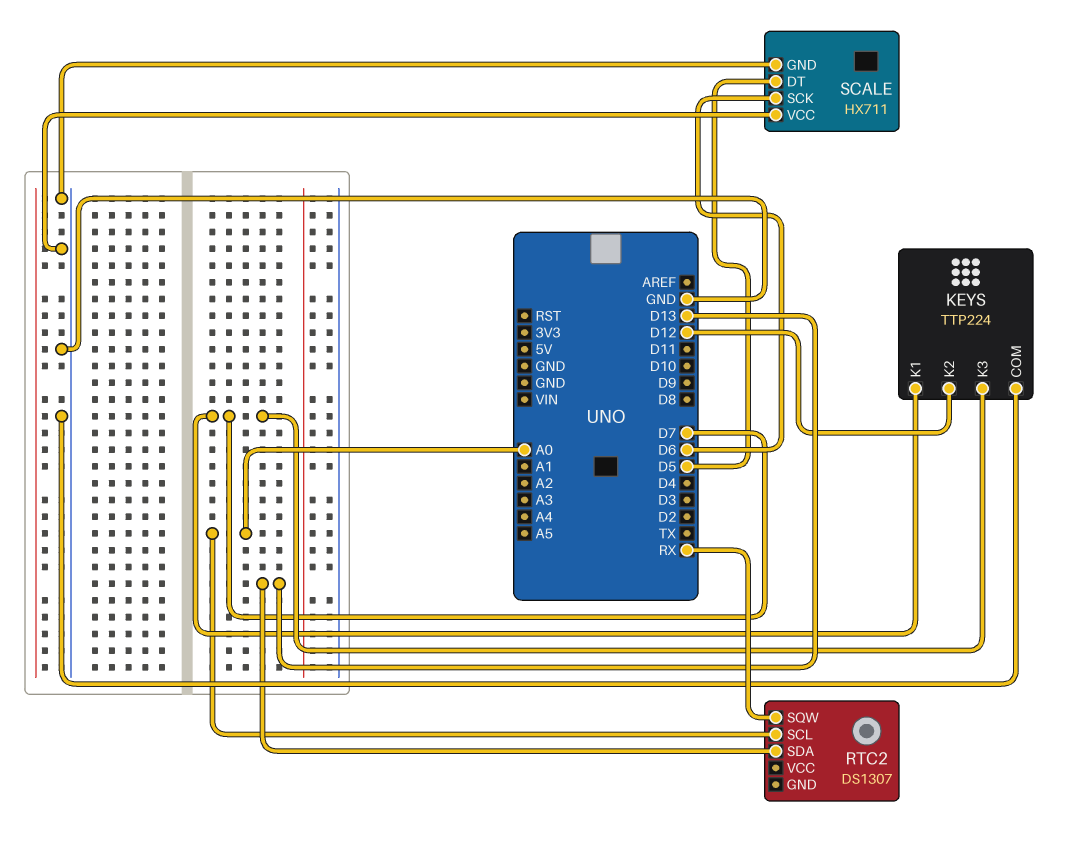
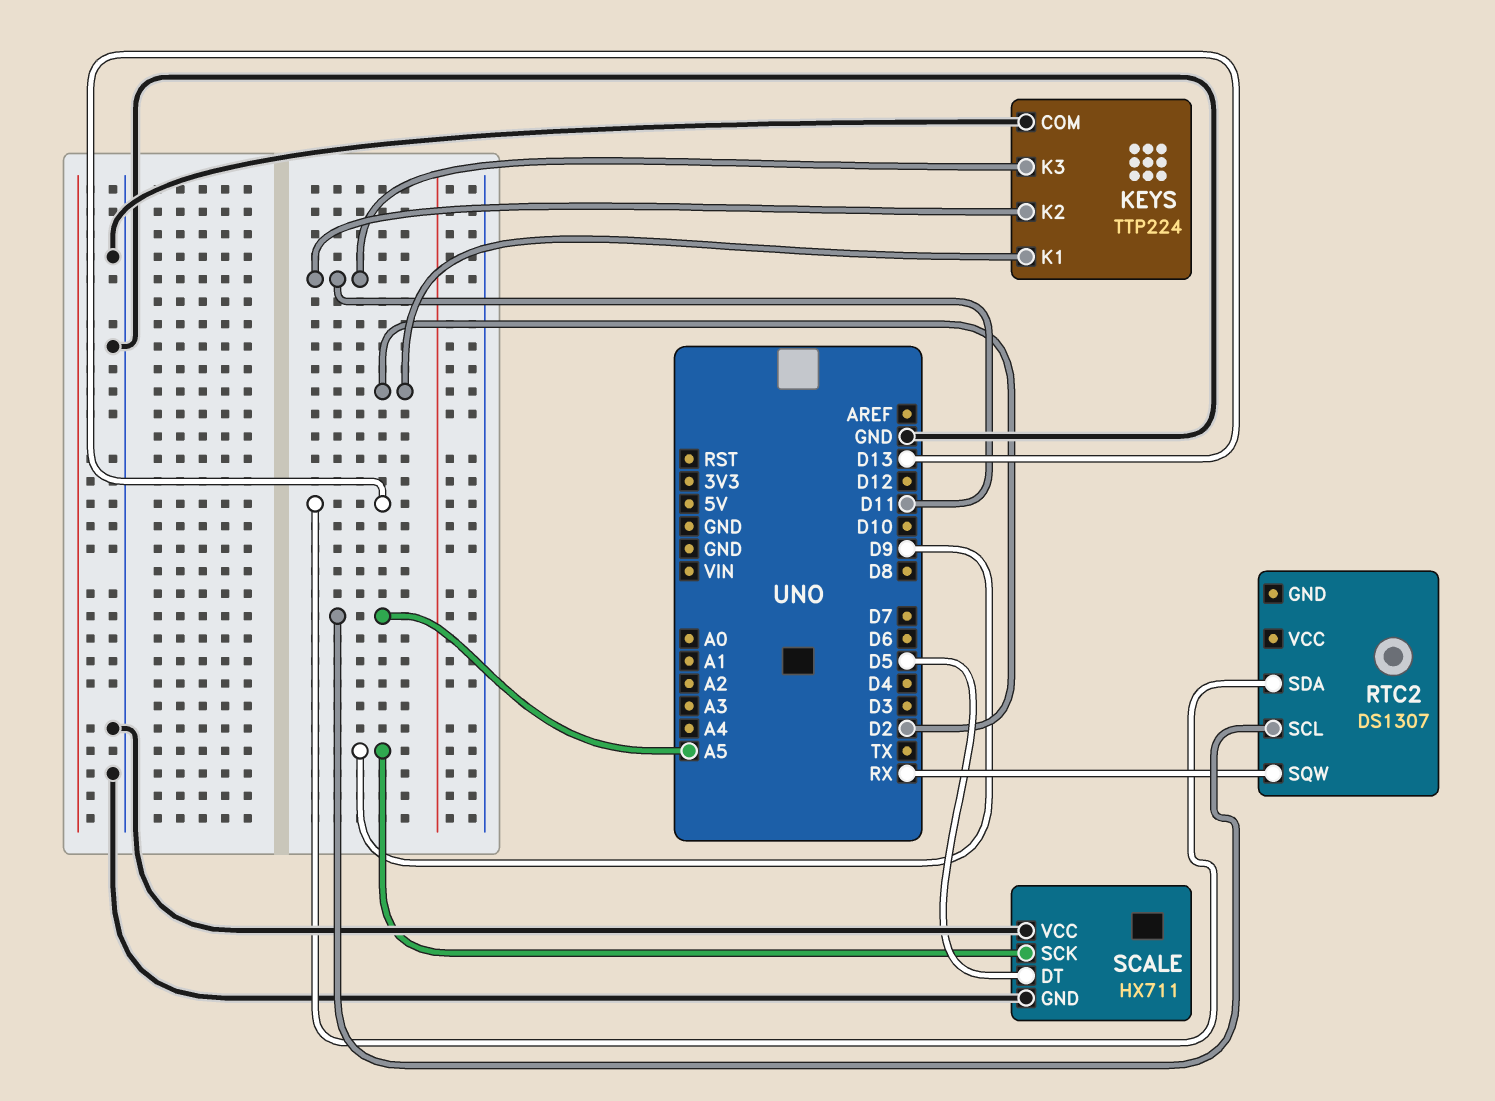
KEYS pin K1: D7 -> D2
KEYS pin K2: D12 -> D11
KEYS pin K3: D7 -> D11
RTC2 pin SCL: A0 -> A5
SCALE pin SCK: D6 -> D9

